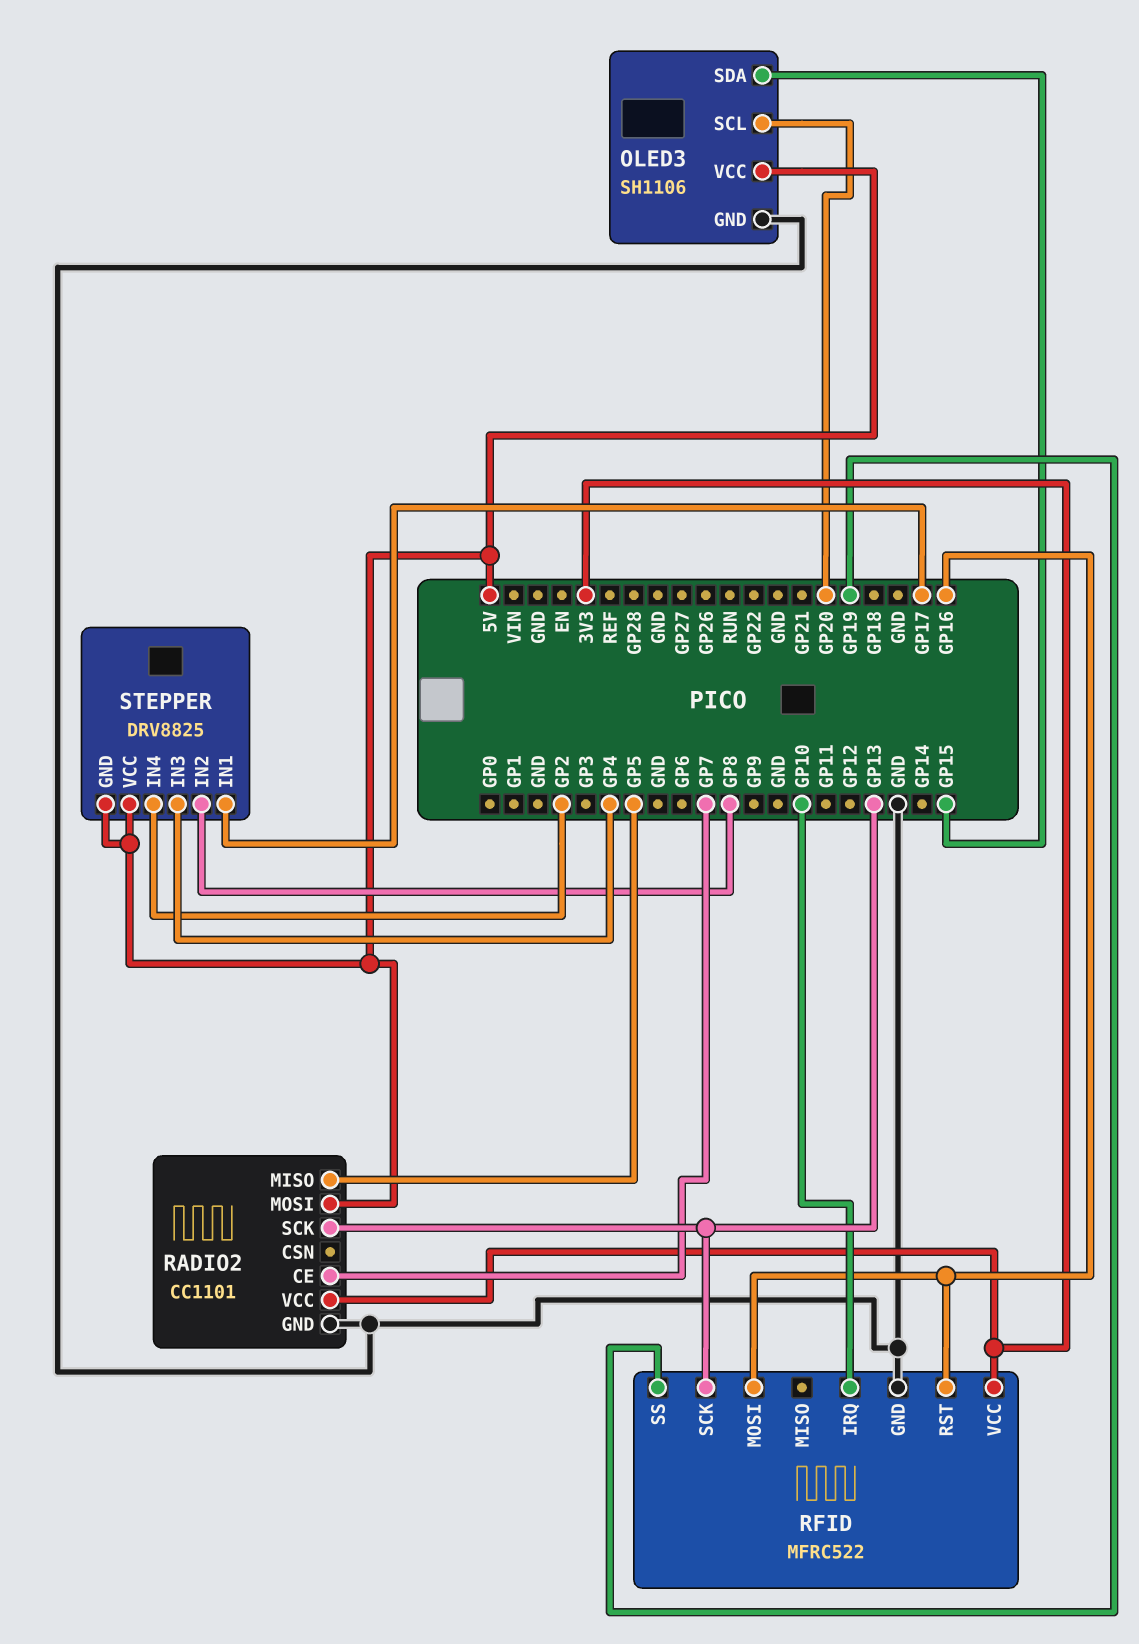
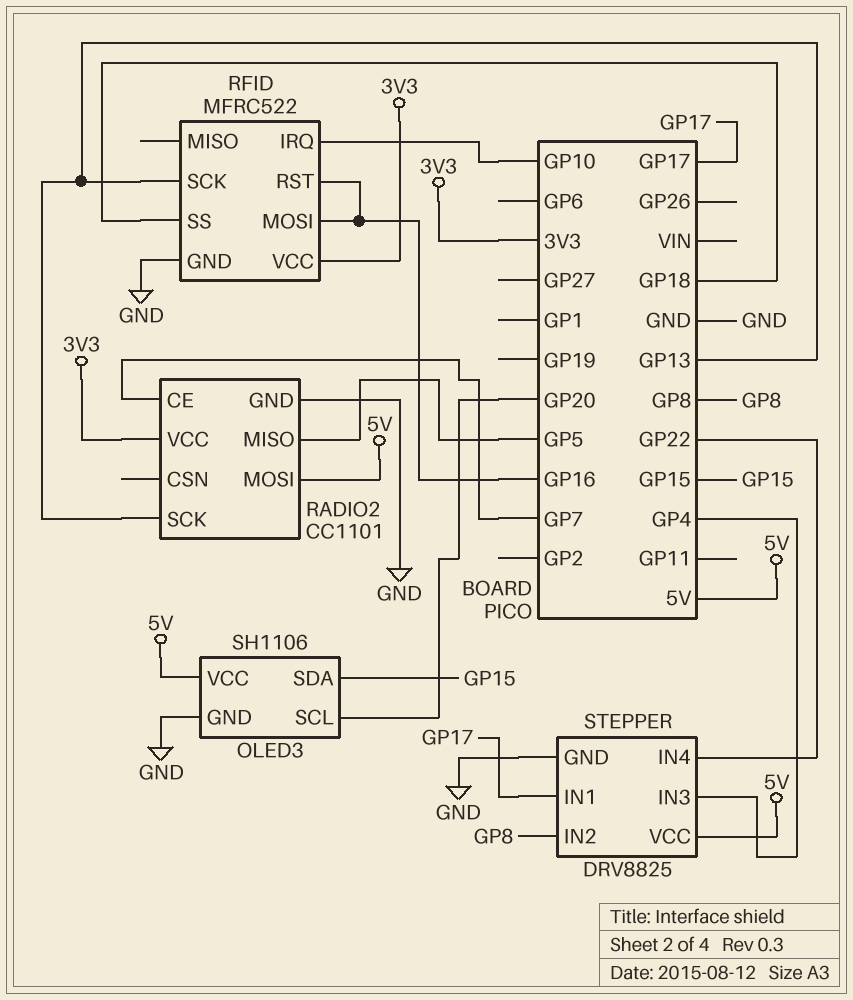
RFID pin SS: GP19 -> GP18
STEPPER pin GND: 5V -> GND
STEPPER pin IN4: GP2 -> GP22

